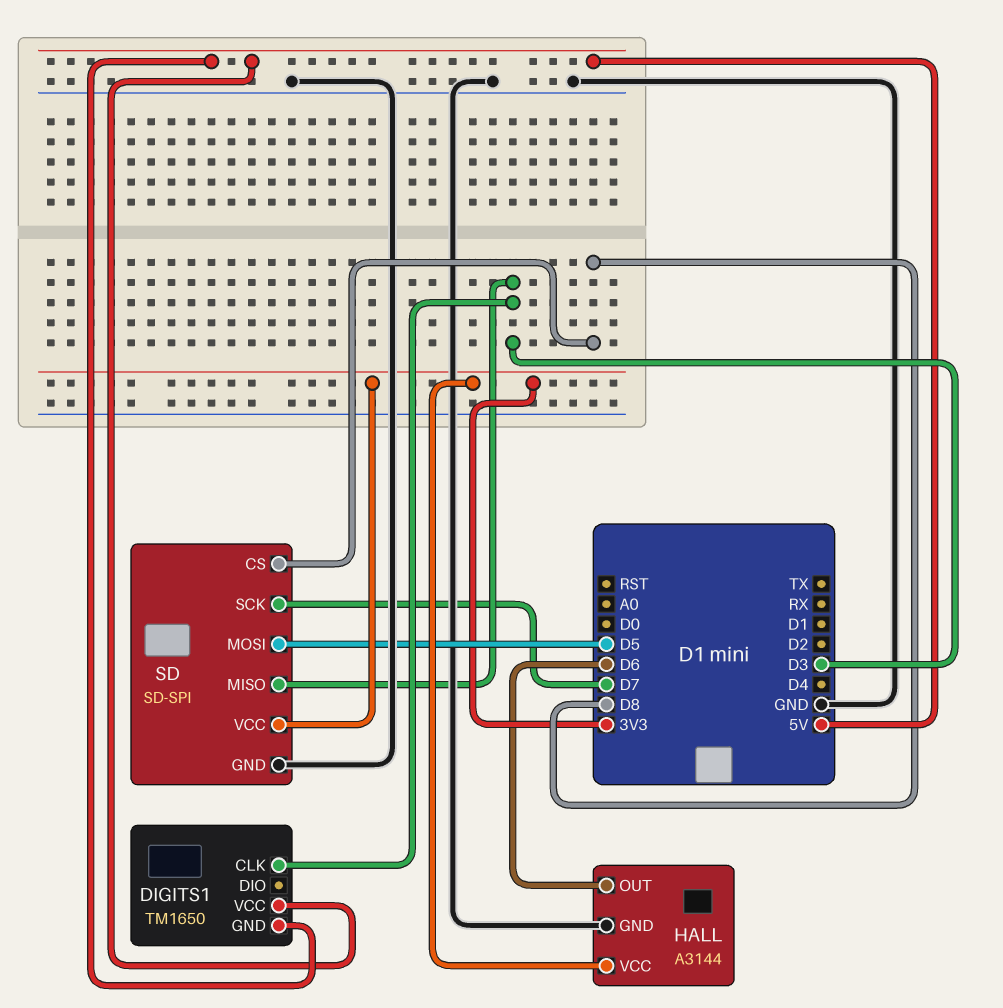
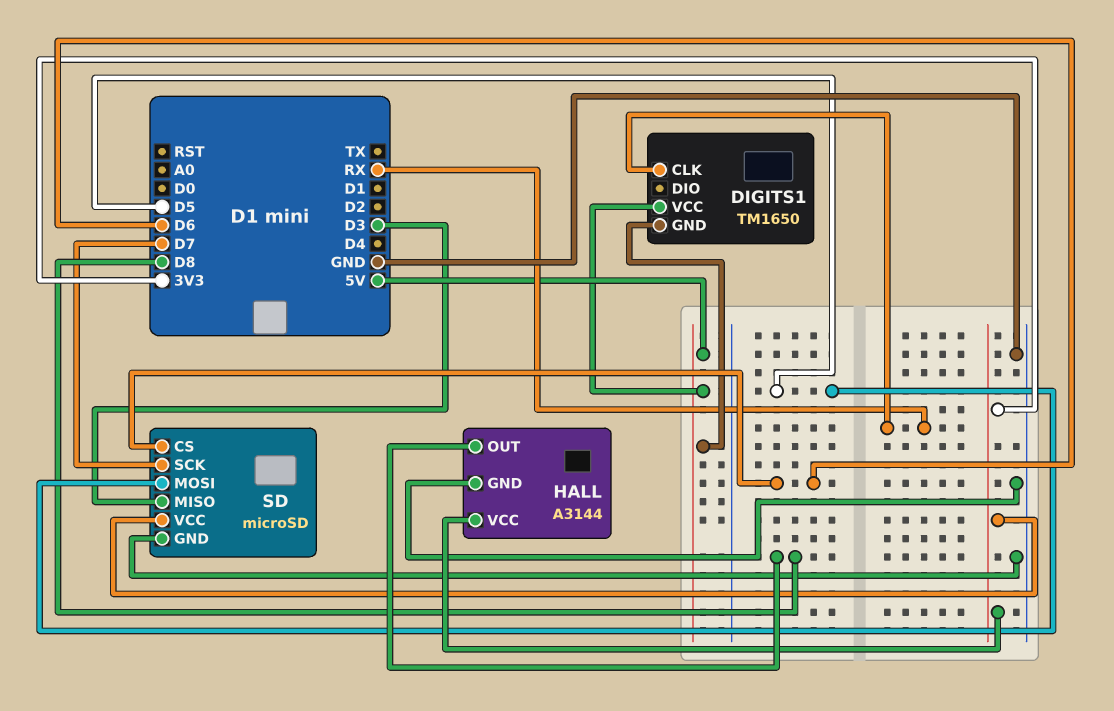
DIGITS1 pin CLK: D3 -> RX
HALL pin OUT: D6 -> D8
SD: SD-SPI -> microSD
SD pin CS: D8 -> D6

